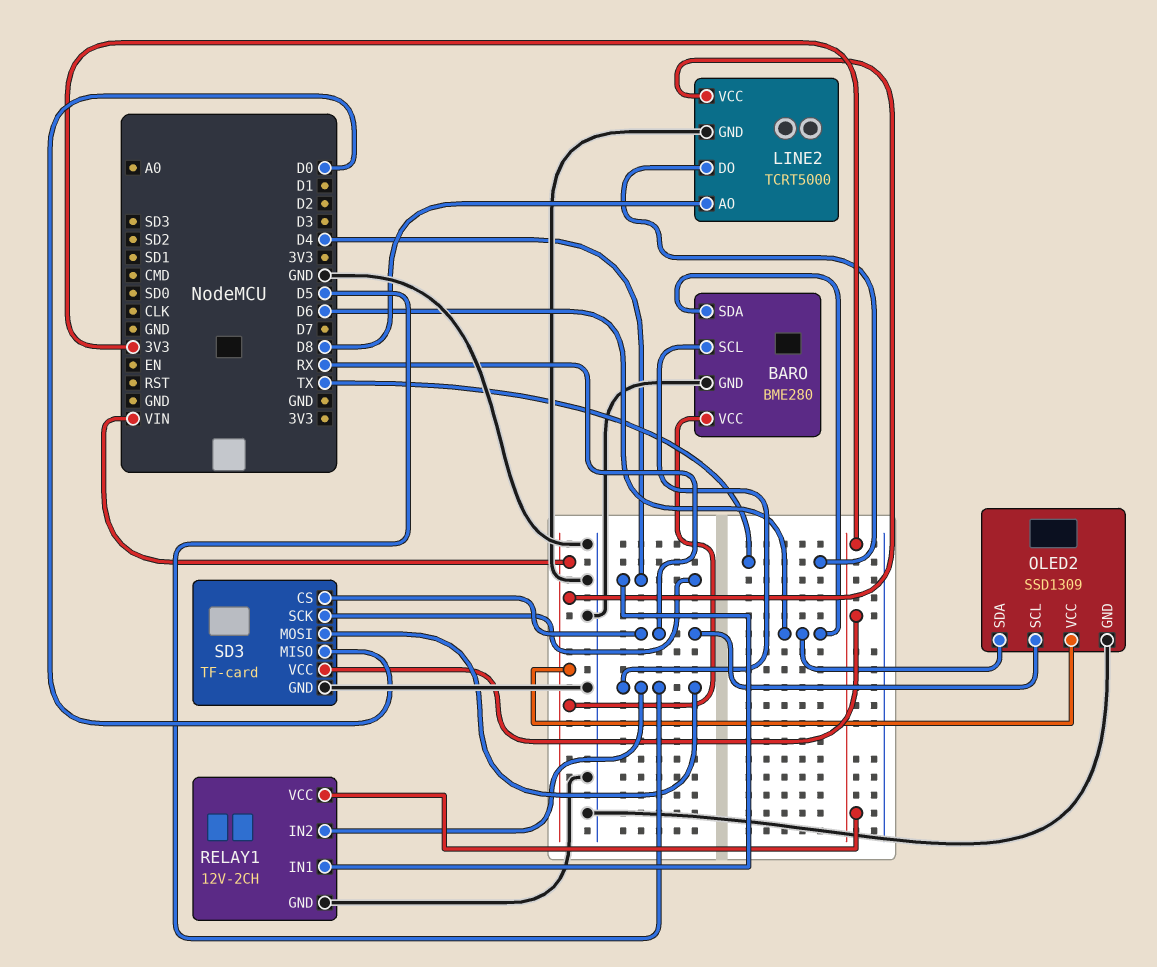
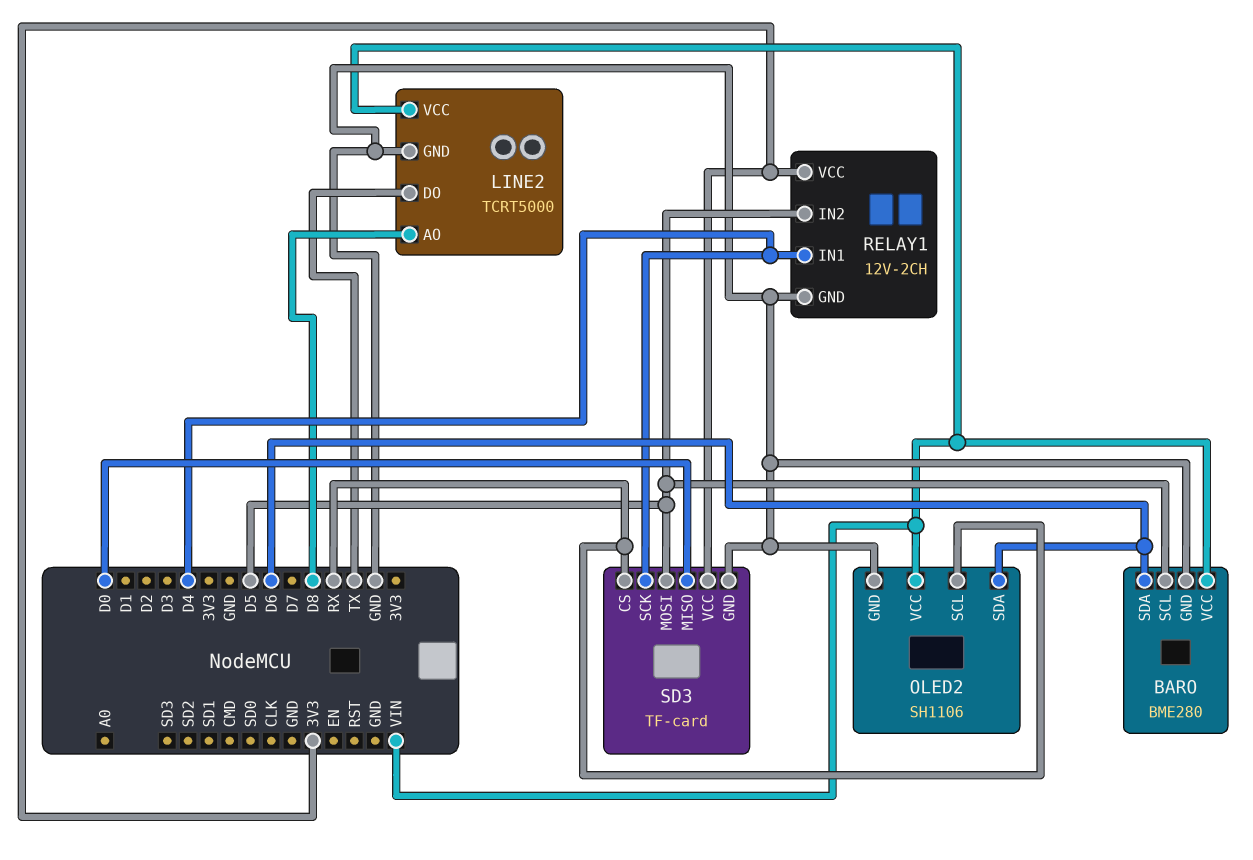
OLED2: SSD1309 -> SH1106

